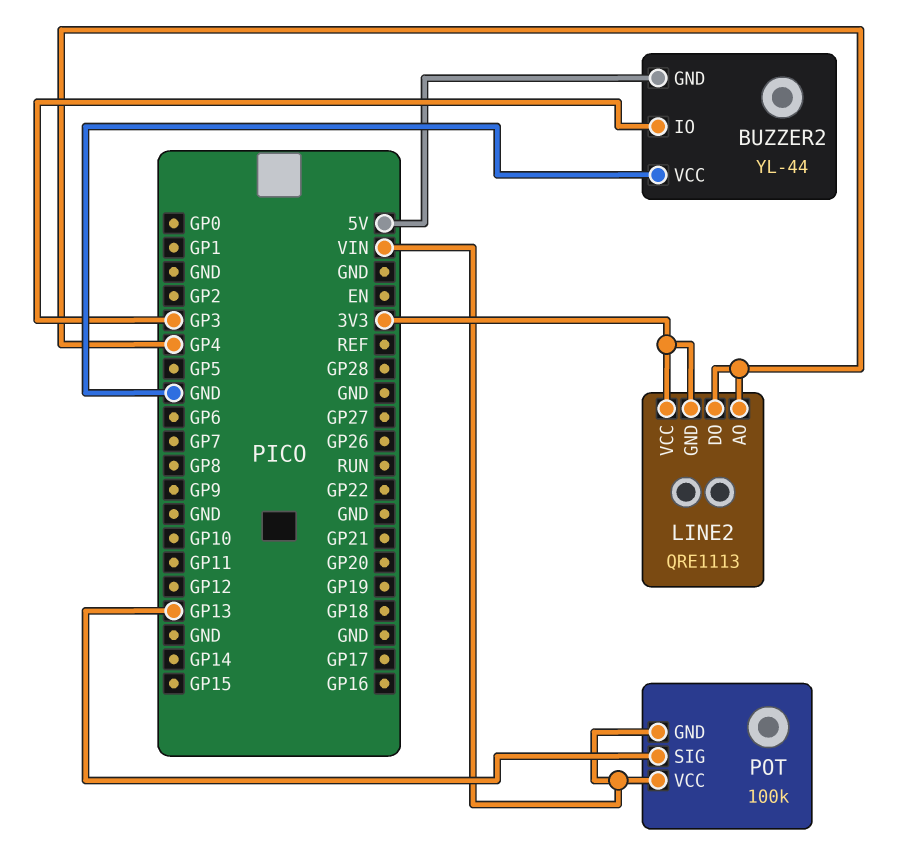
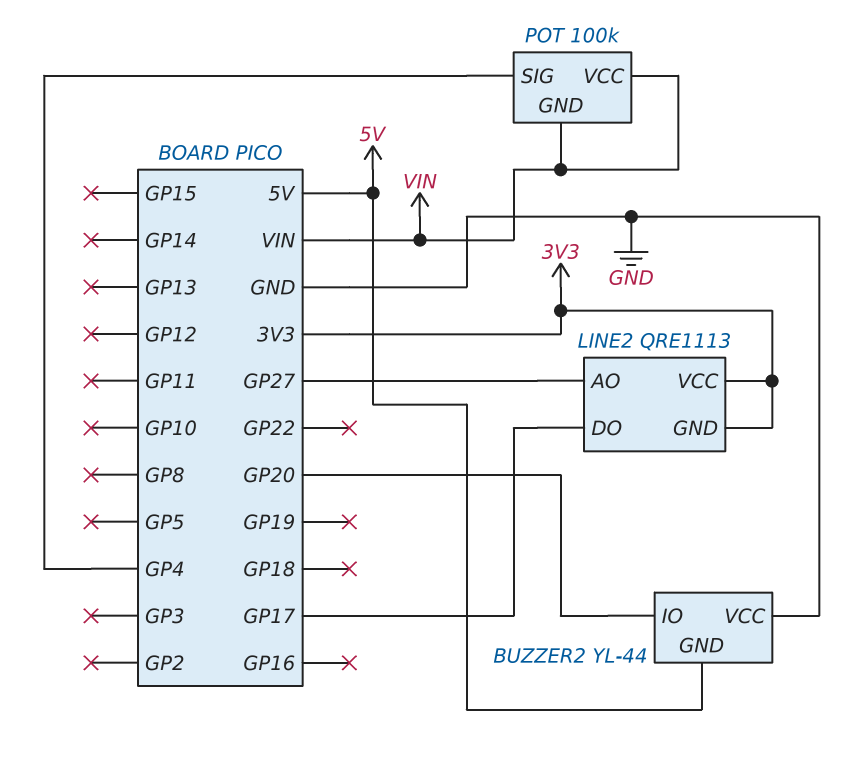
BUZZER2 pin IO: GP3 -> GP20
LINE2 pin AO: GP4 -> GP27
LINE2 pin DO: GP4 -> GP17
POT pin SIG: GP13 -> GP4

